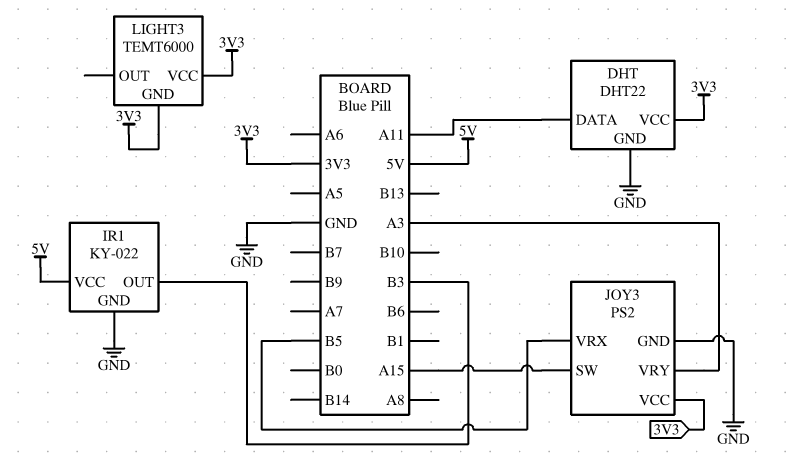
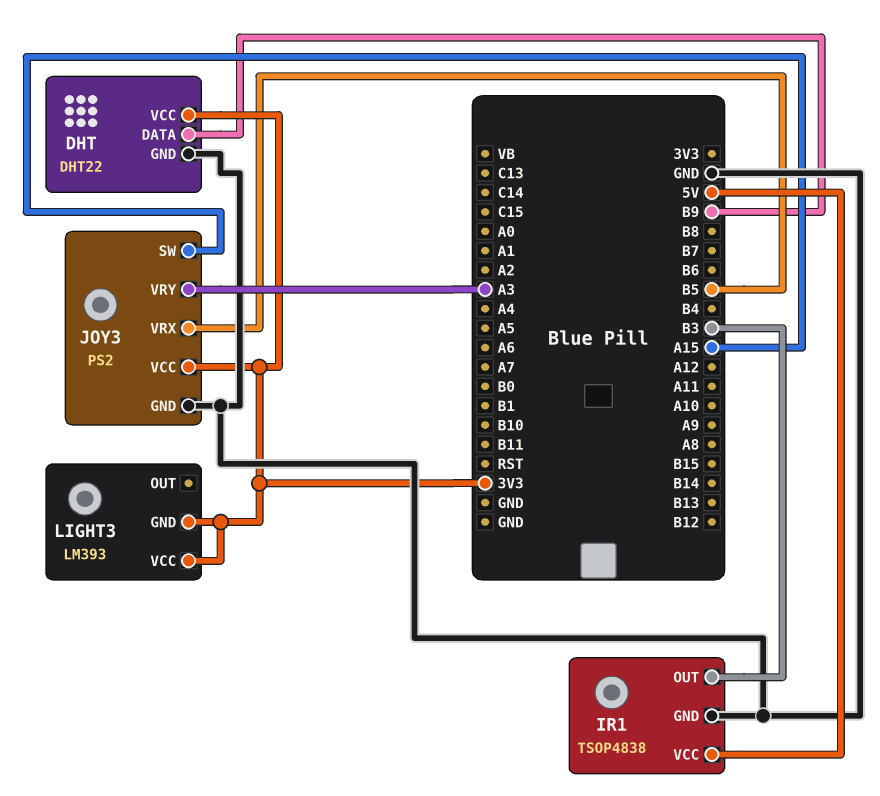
DHT pin DATA: A11 -> B9
IR1: KY-022 -> TSOP4838
LIGHT3: TEMT6000 -> LM393

